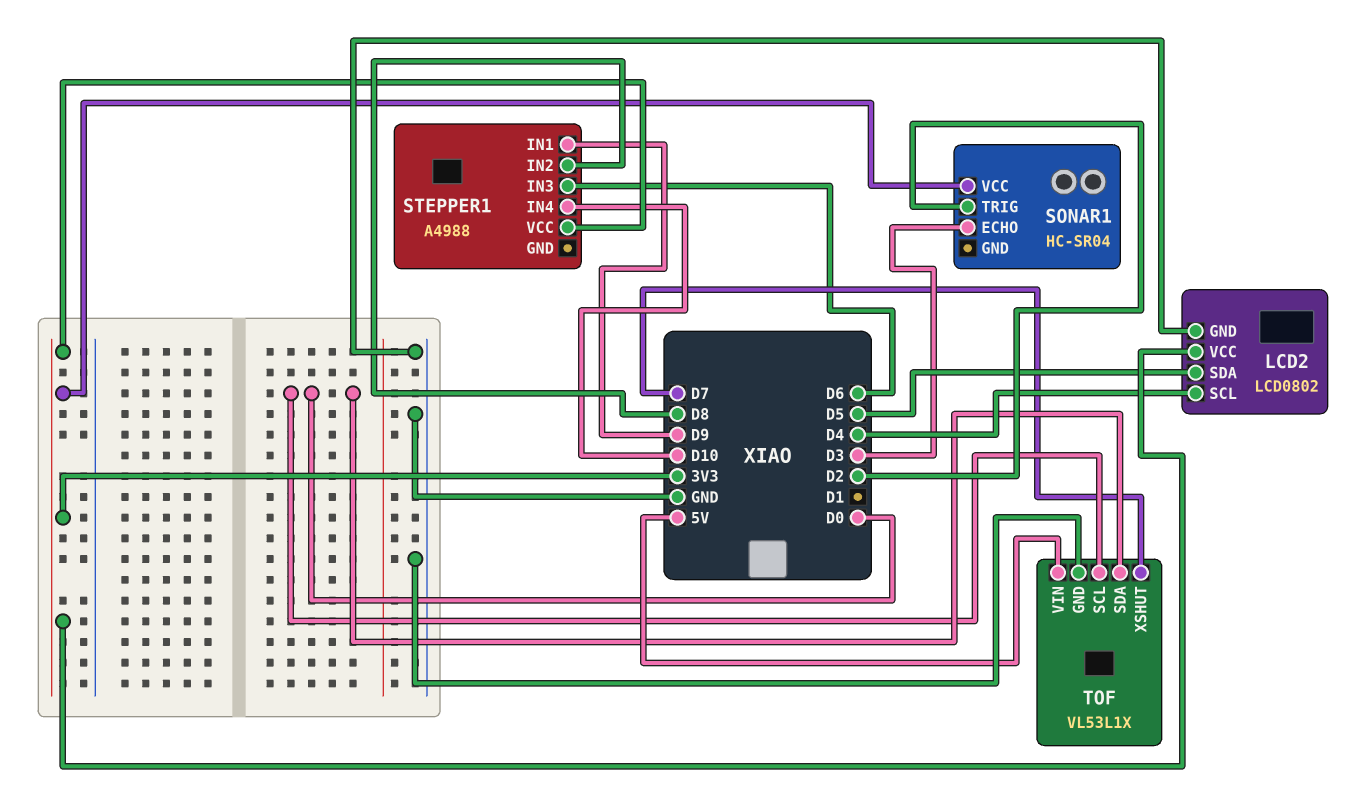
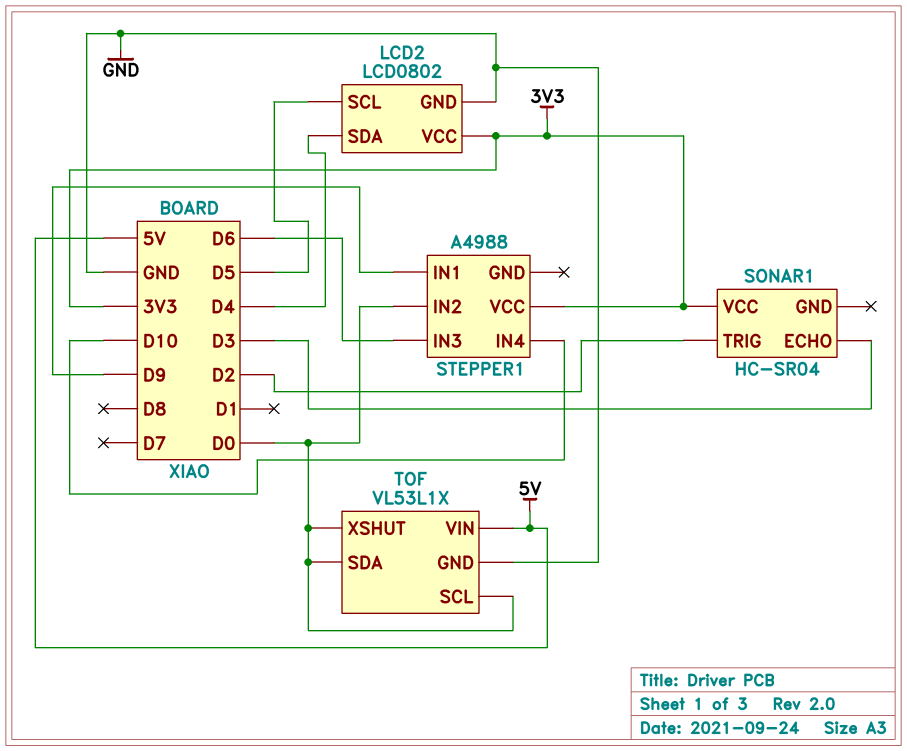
LCD2 pin SCL: D4 -> D5
LCD2 pin SDA: D5 -> D4
STEPPER1 pin IN2: D8 -> D0
TOF pin XSHUT: D7 -> D0

